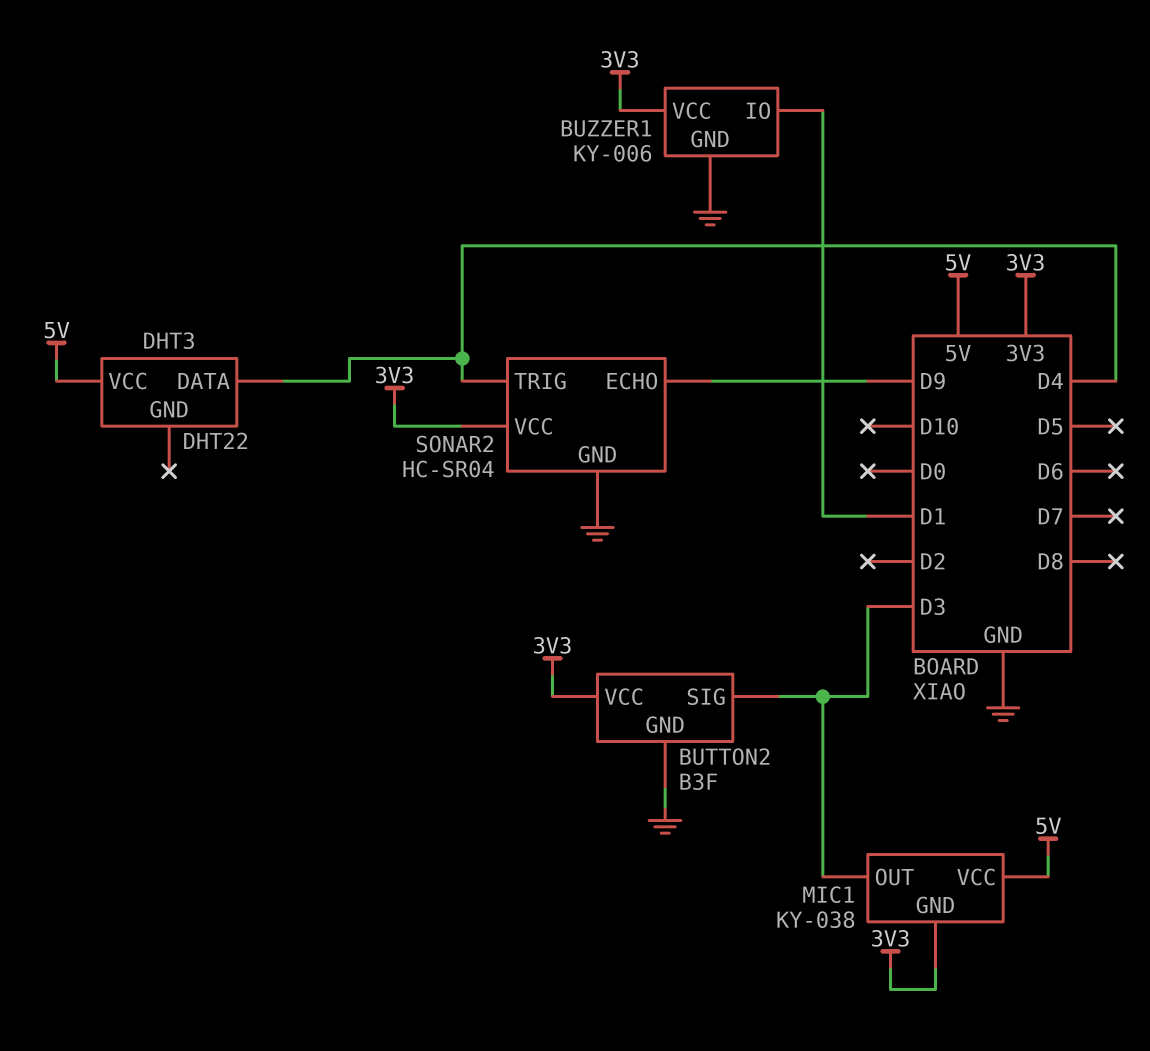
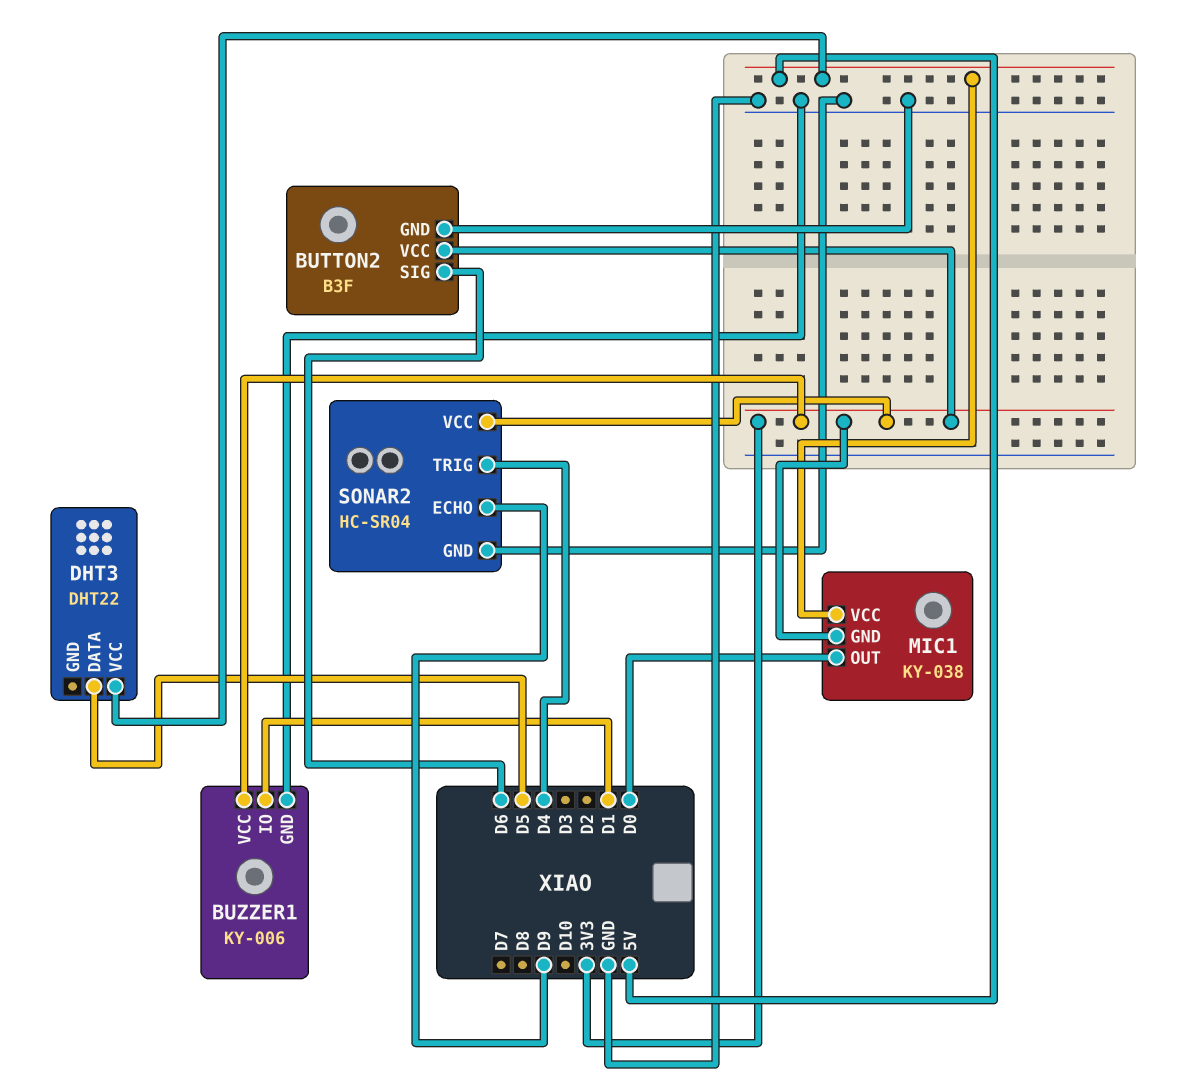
BUTTON2 pin SIG: D3 -> D6
DHT3 pin DATA: D4 -> D5
MIC1 pin OUT: D3 -> D0

